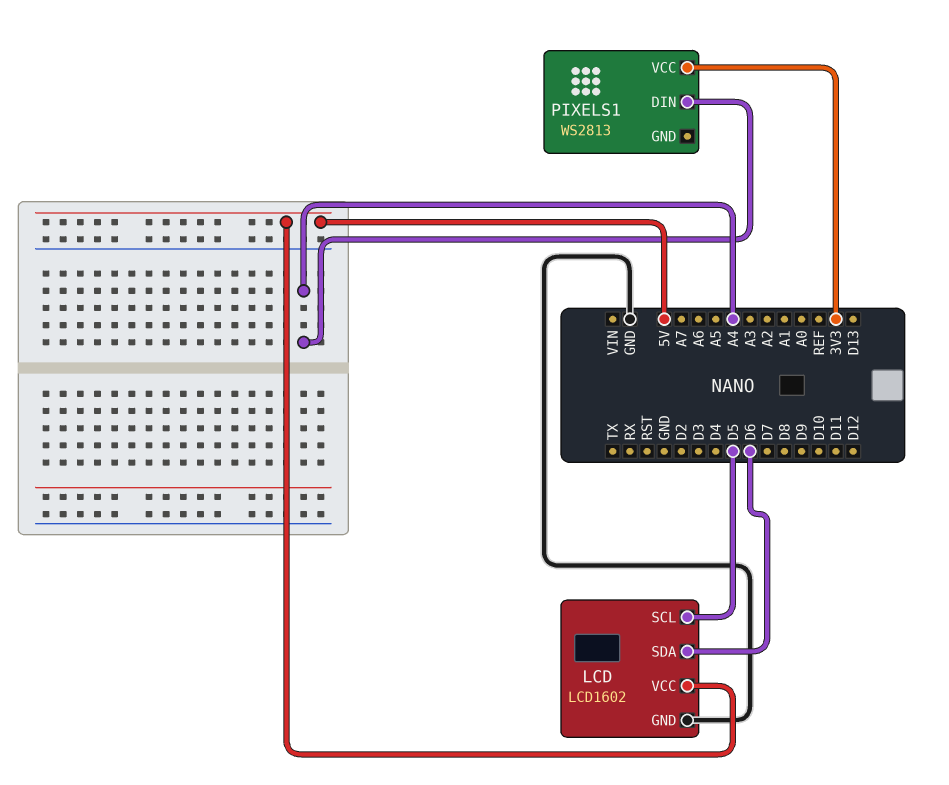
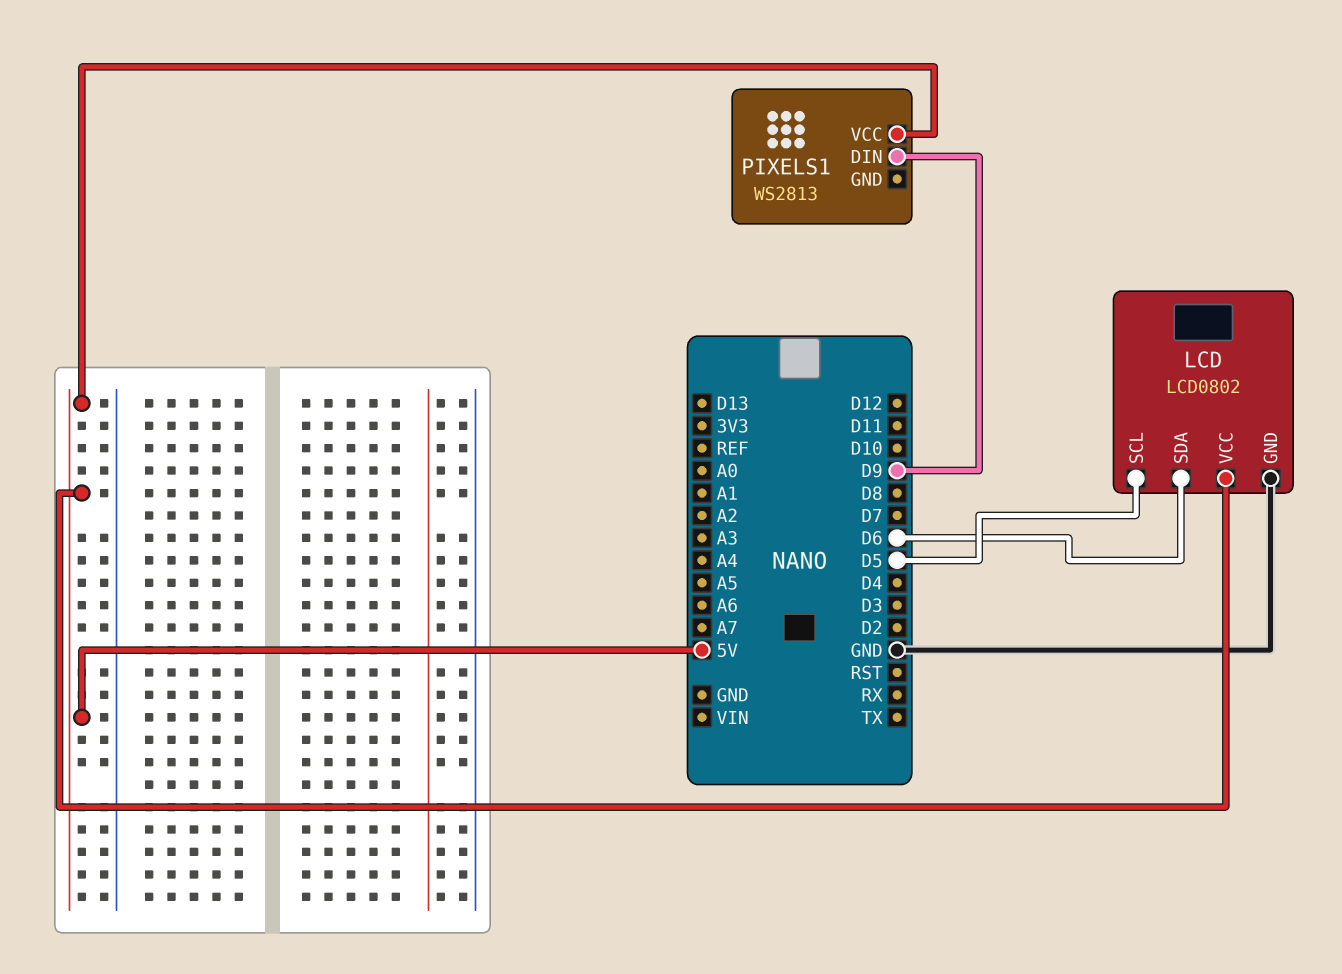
LCD: LCD1602 -> LCD0802
PIXELS1 pin DIN: A4 -> D9
PIXELS1 pin VCC: 3V3 -> 5V

